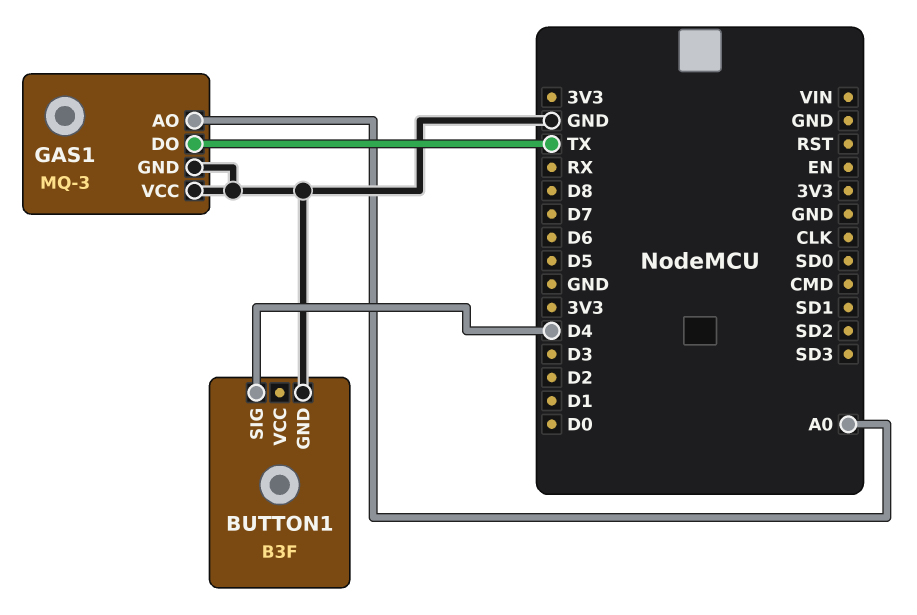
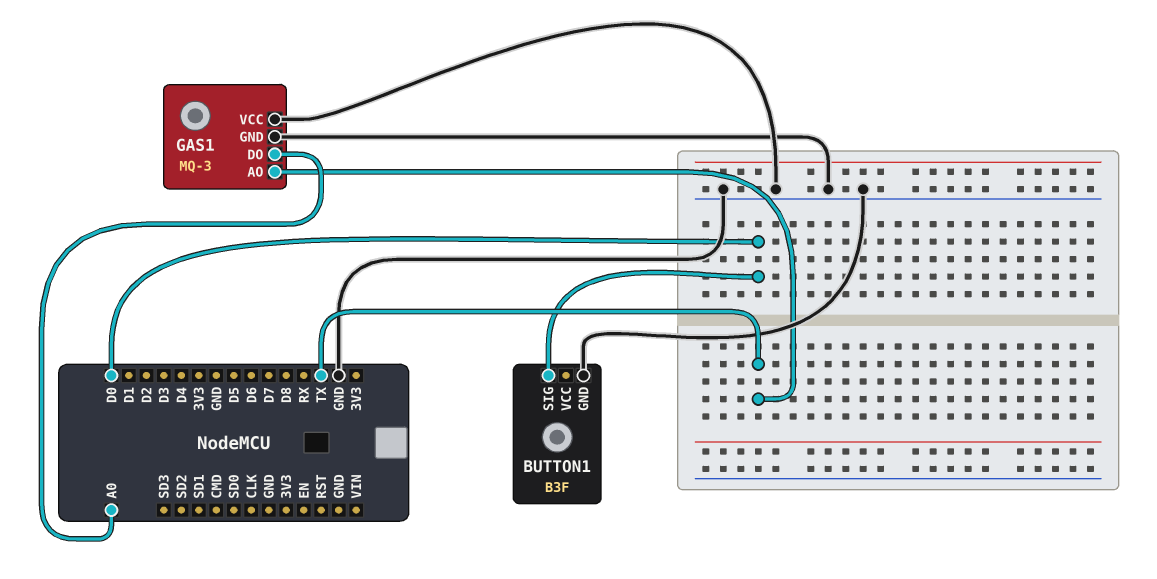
BUTTON1 pin SIG: D4 -> D0
GAS1 pin AO: A0 -> TX
GAS1 pin DO: TX -> A0

